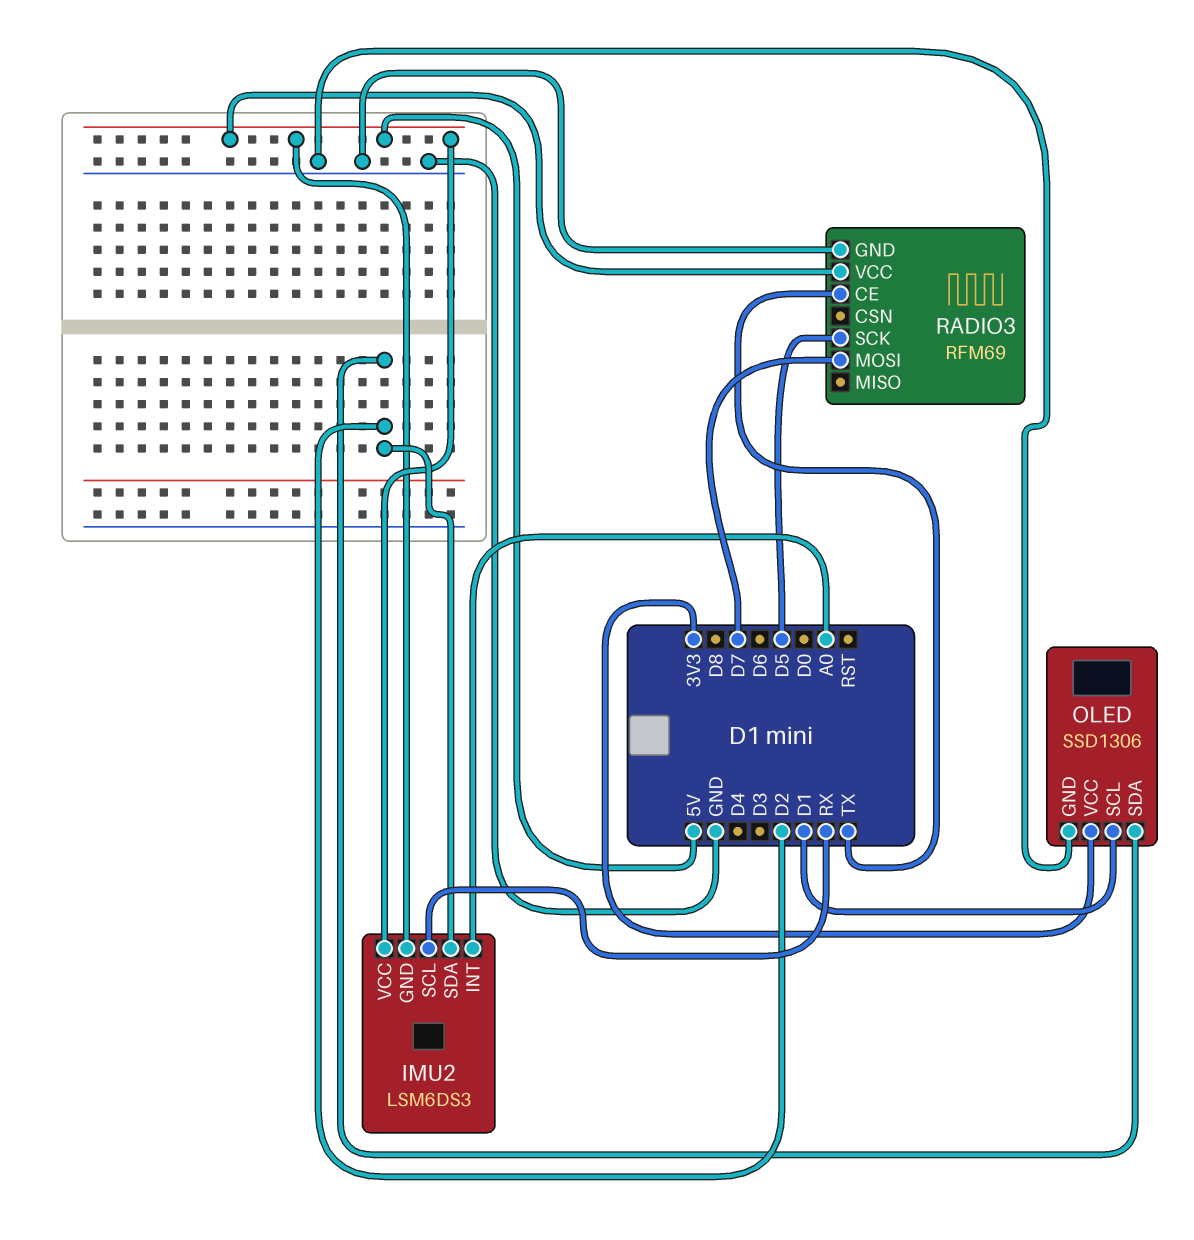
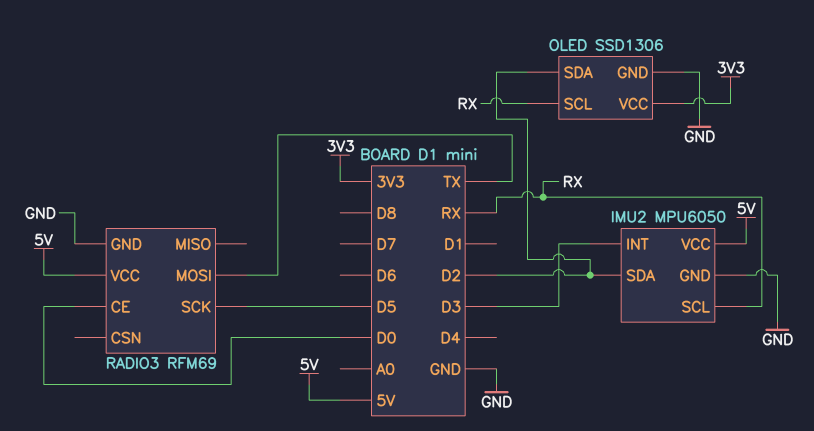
IMU2: LSM6DS3 -> MPU6050
IMU2 pin GND: 5V -> GND
IMU2 pin INT: A0 -> D3
OLED pin SCL: D1 -> RX
RADIO3 pin CE: TX -> D0
RADIO3 pin MOSI: D7 -> TX

